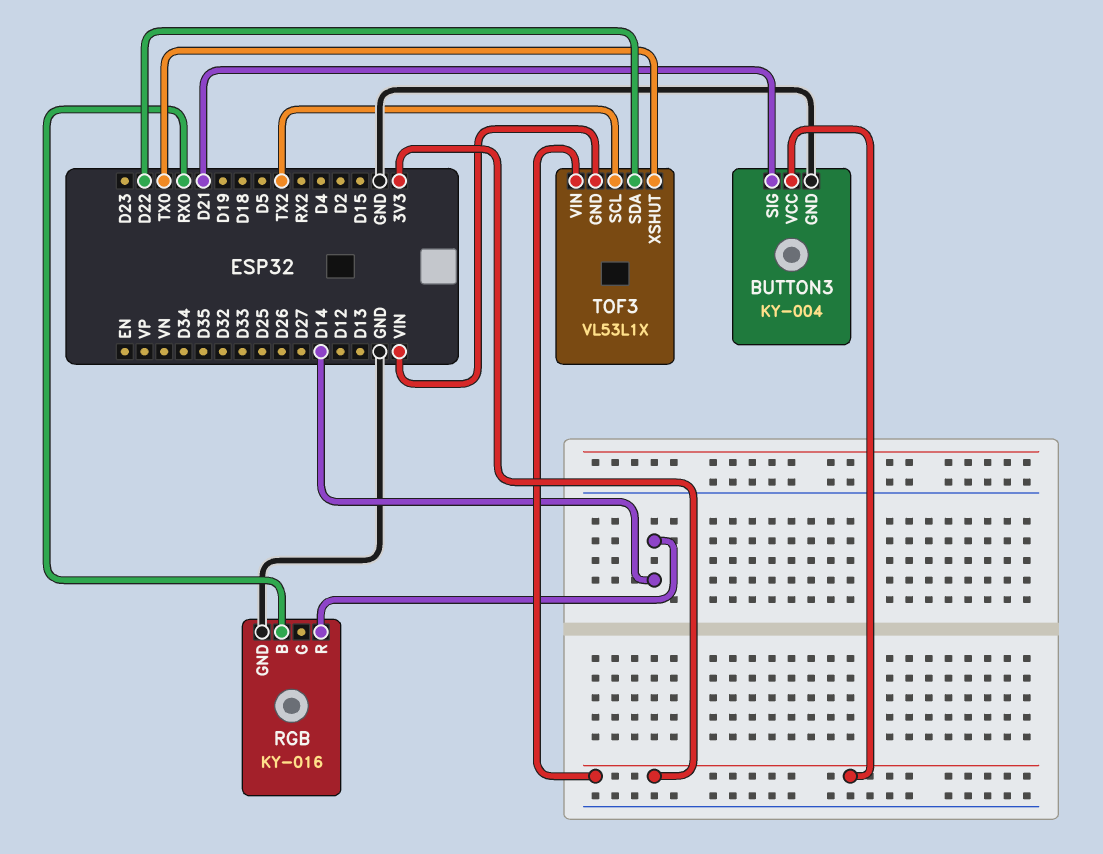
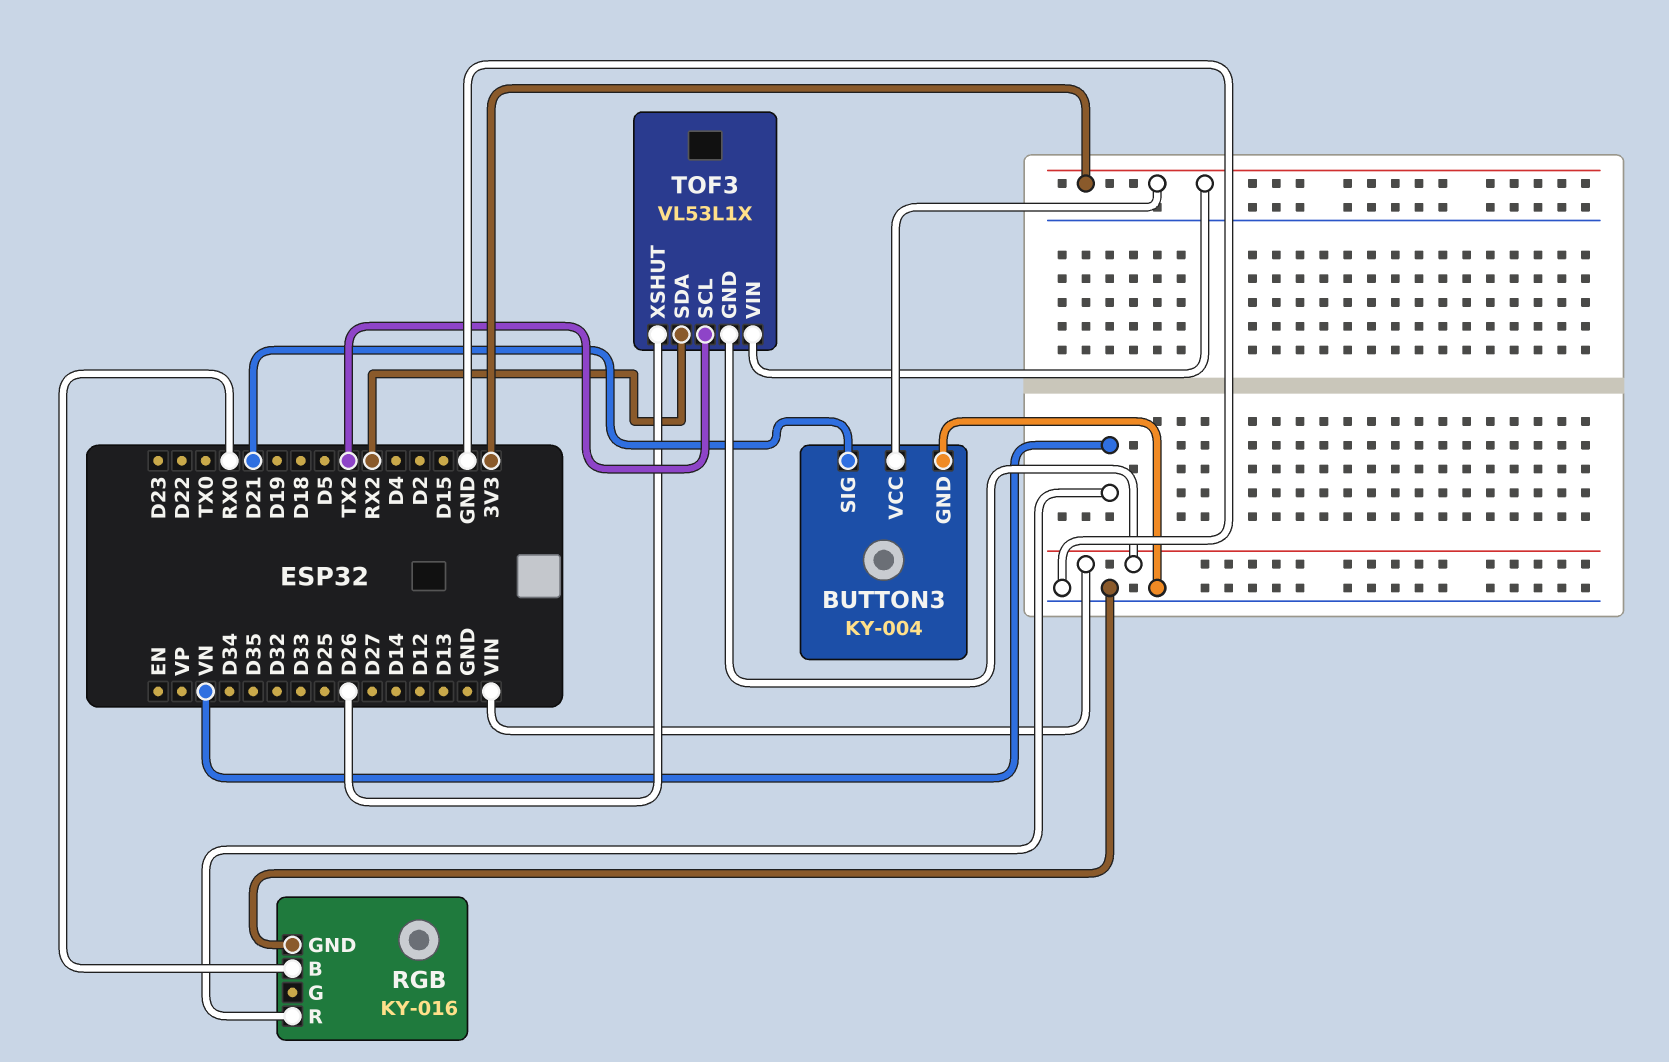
RGB pin R: D14 -> VN
TOF3 pin SDA: D22 -> RX2
TOF3 pin XSHUT: TX0 -> D26

